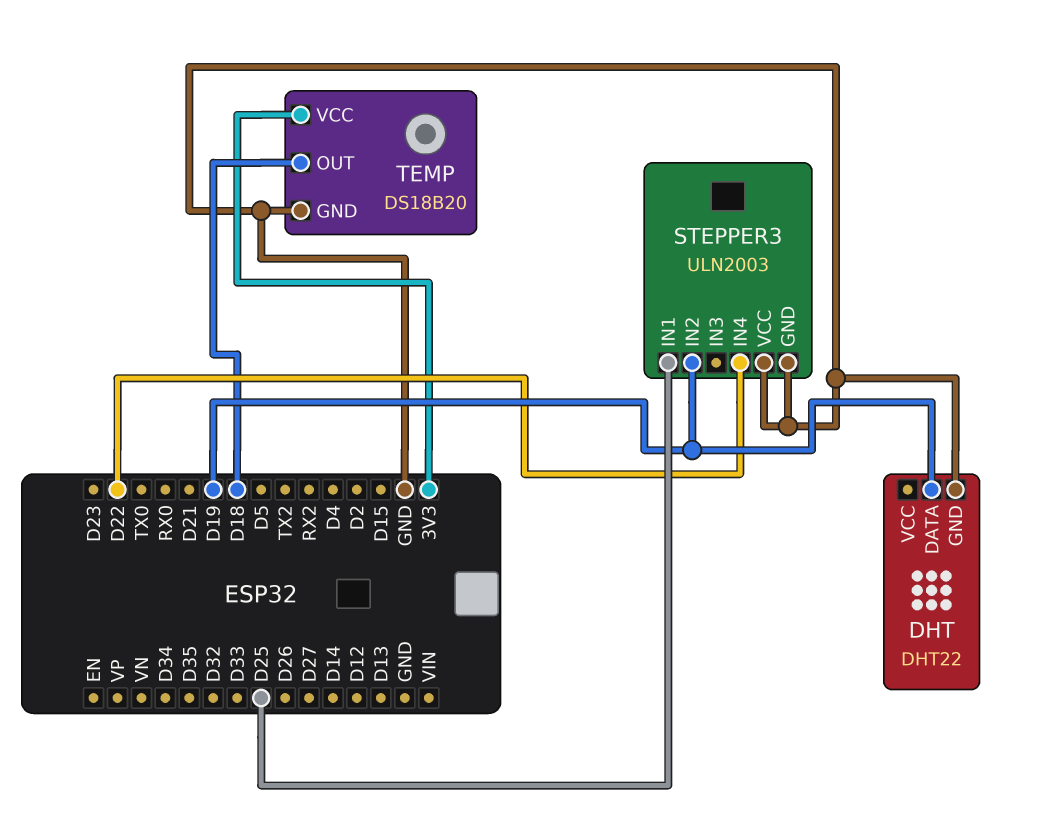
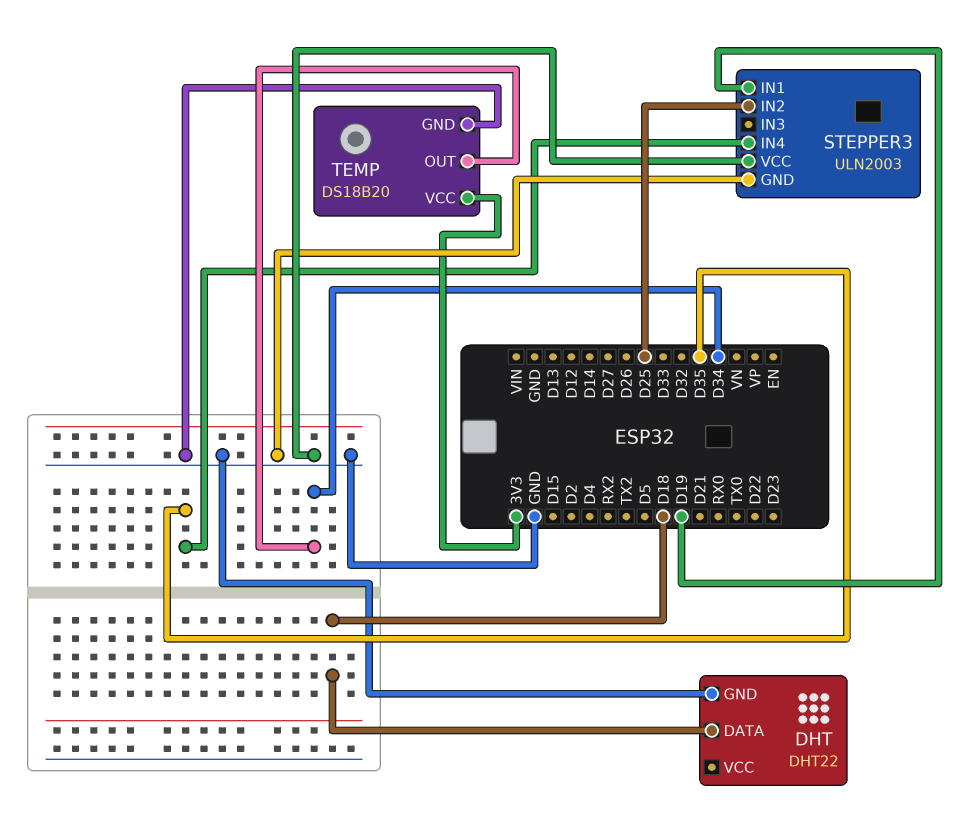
DHT pin DATA: D19 -> D18
STEPPER3 pin IN1: D25 -> D19
STEPPER3 pin IN2: D19 -> D25
STEPPER3 pin IN4: D22 -> D35
TEMP pin OUT: D18 -> D34

